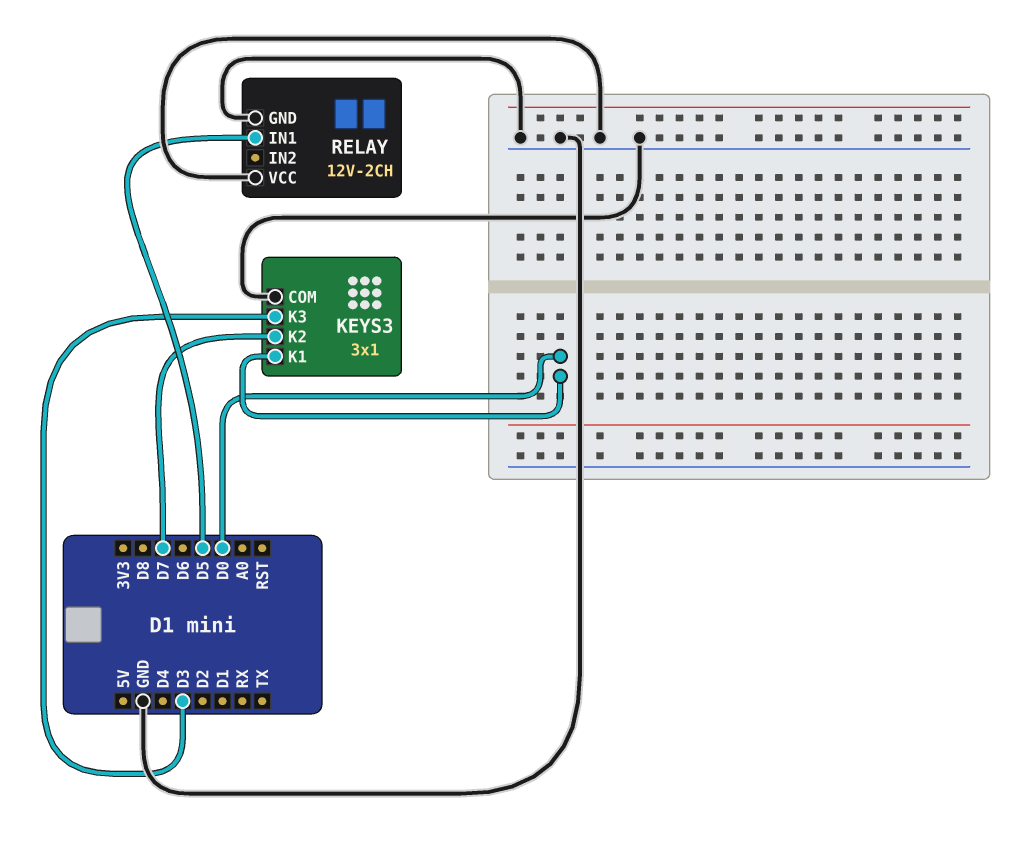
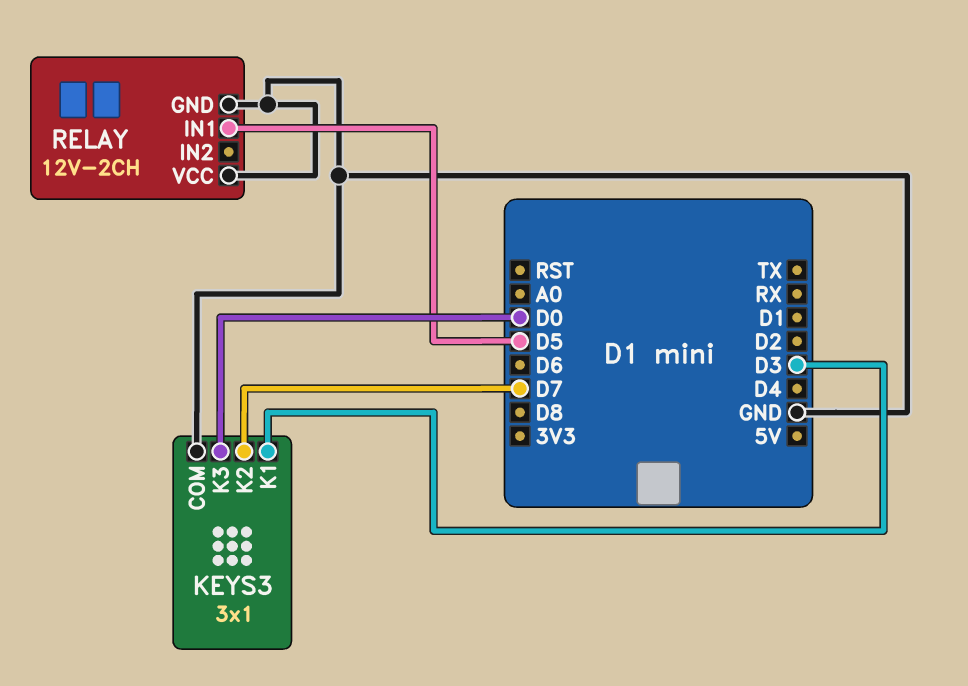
KEYS3 pin K1: D0 -> D3
KEYS3 pin K3: D3 -> D0

